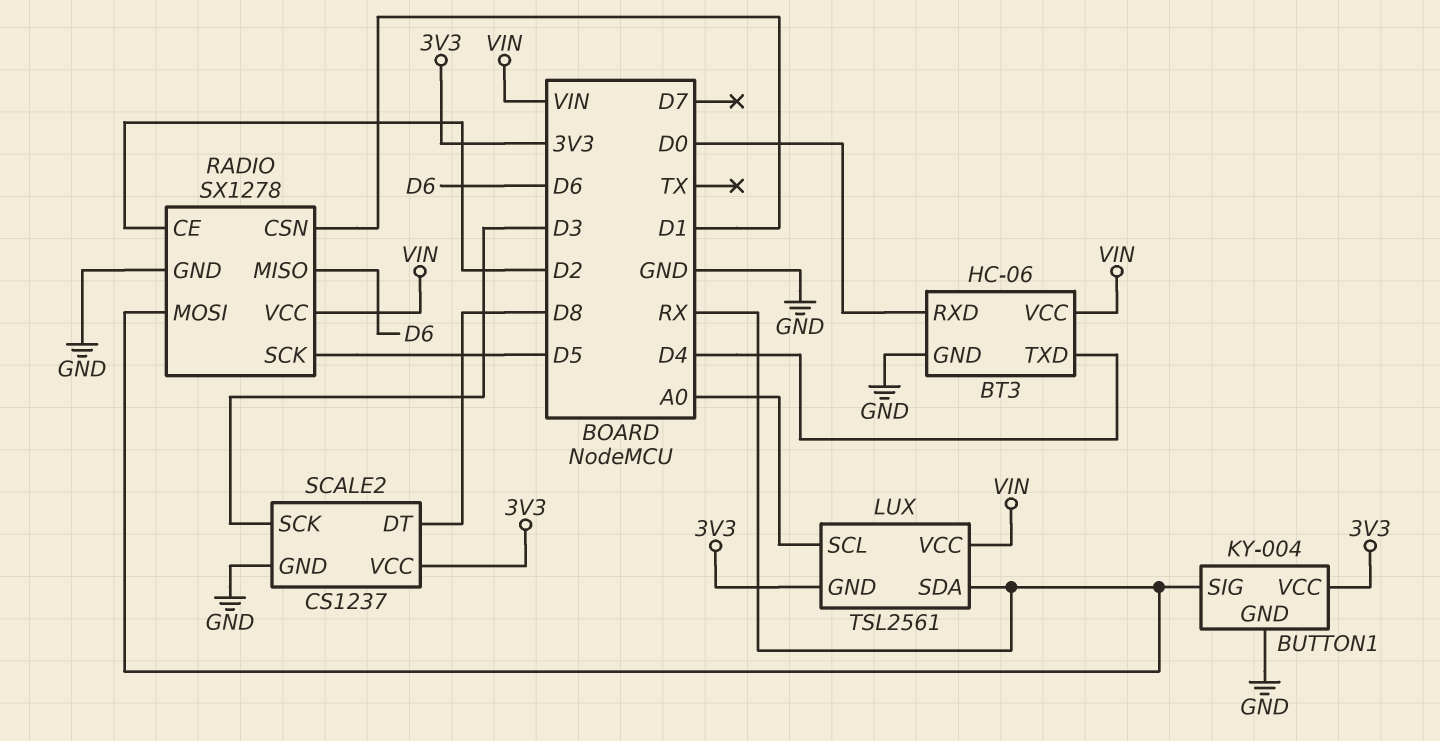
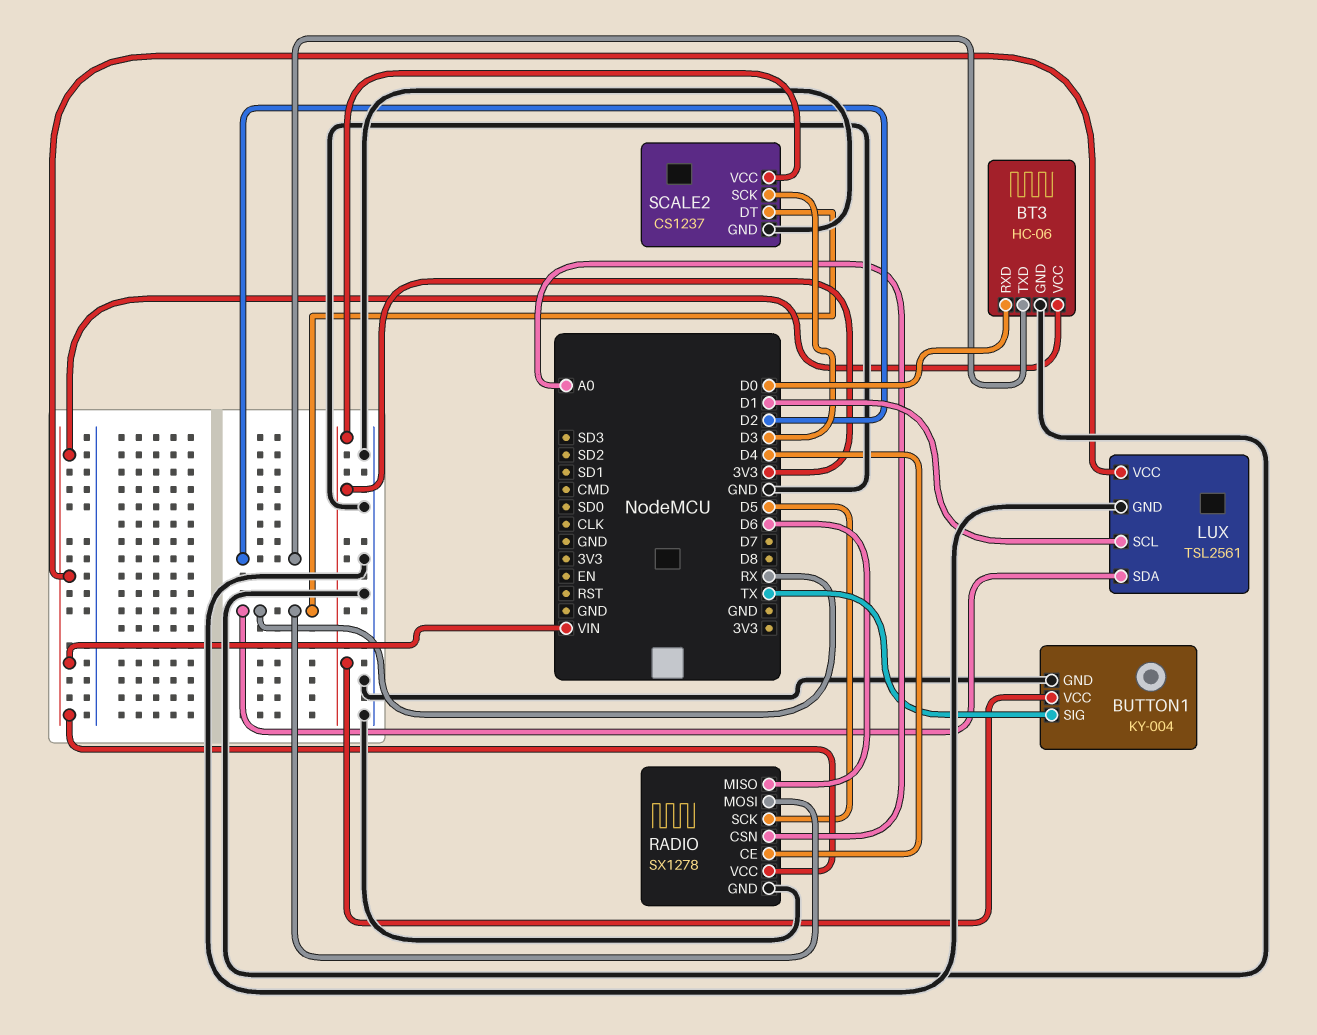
BT3 pin TXD: D4 -> D2
BUTTON1 pin SIG: RX -> TX
LUX pin GND: 3V3 -> GND
LUX pin SCL: A0 -> D1
RADIO pin CE: D2 -> D4
RADIO pin CSN: D1 -> A0
SCALE2 pin DT: D8 -> RX

